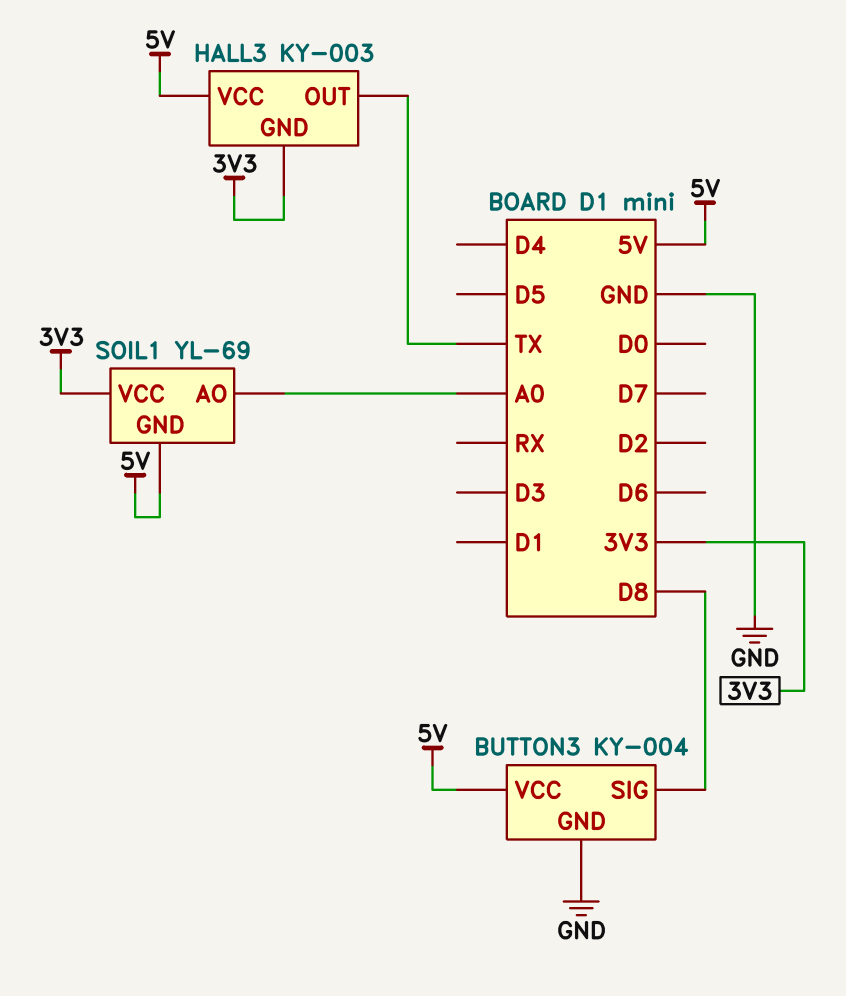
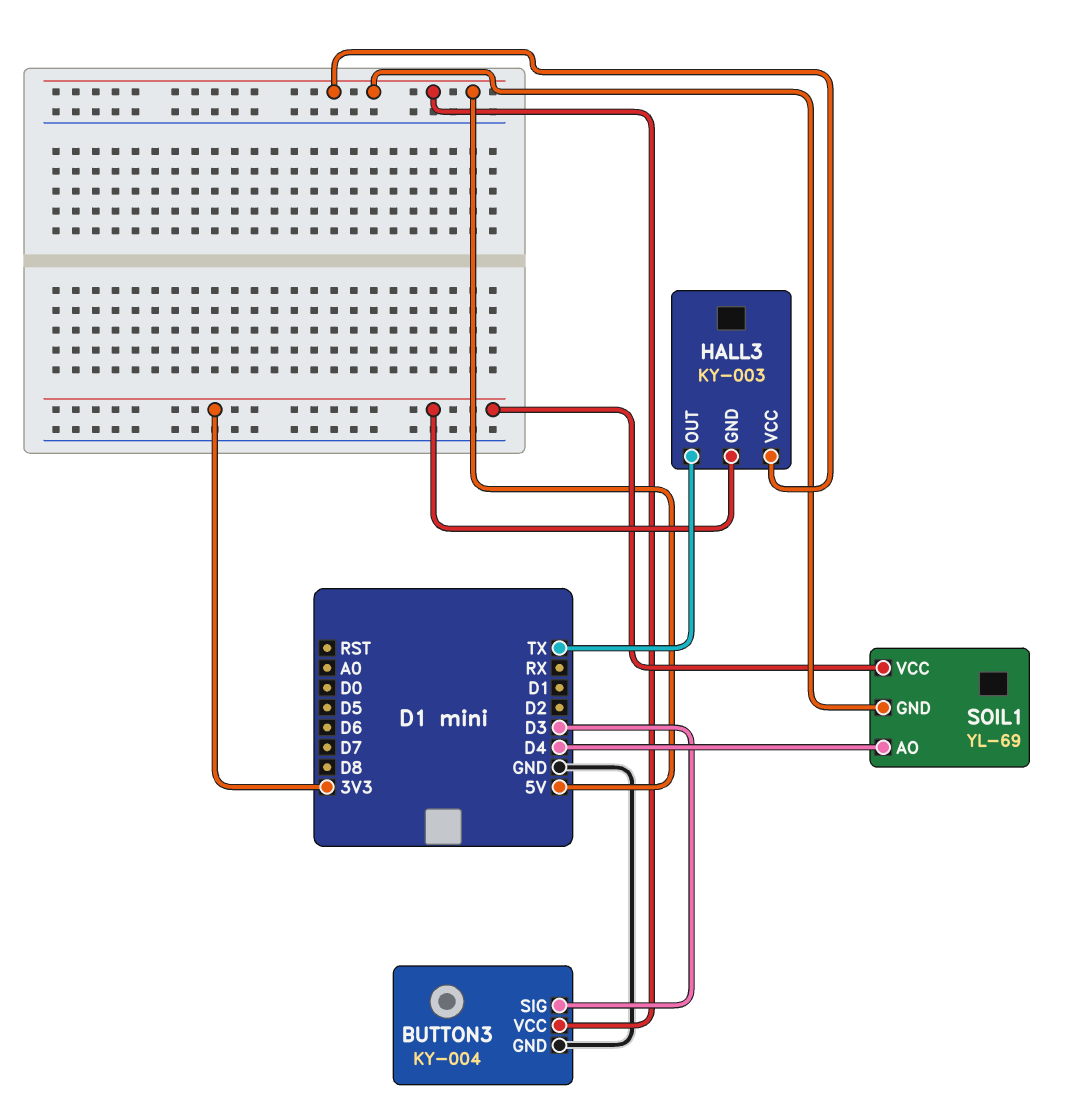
BUTTON3 pin SIG: D8 -> D3
SOIL1 pin AO: A0 -> D4

